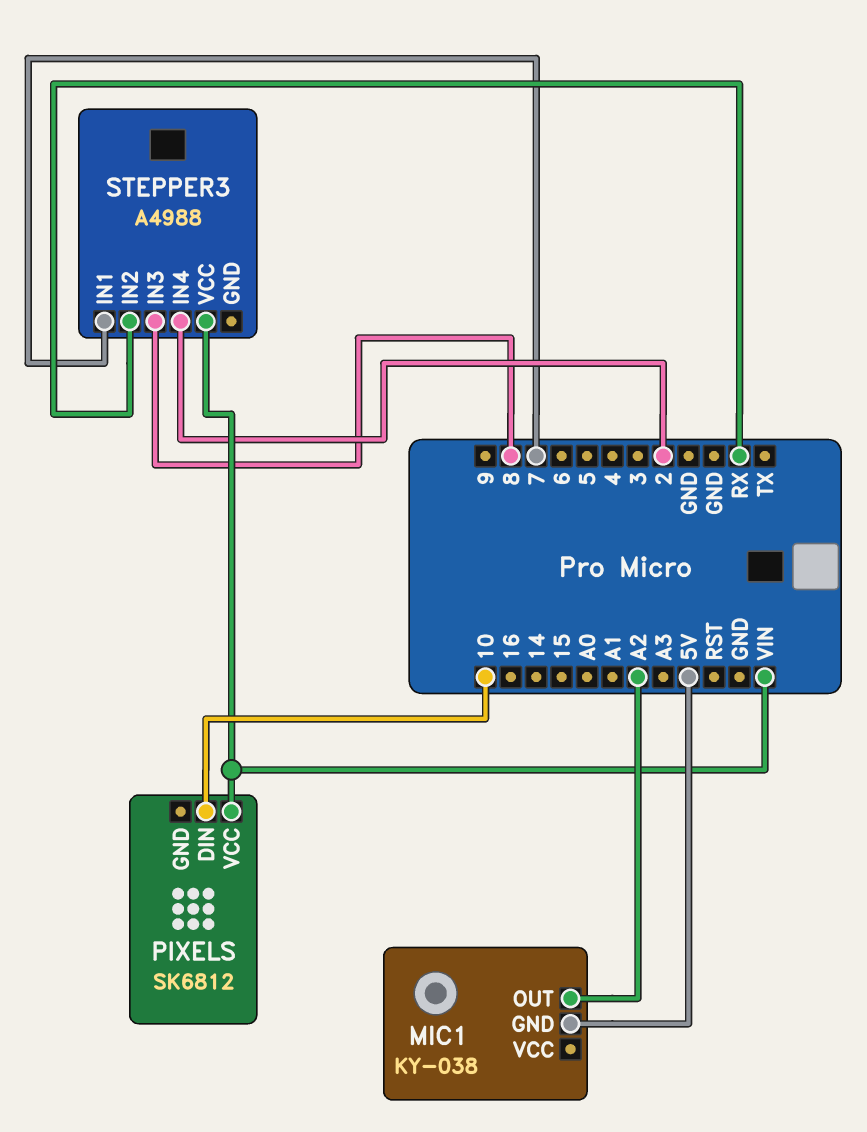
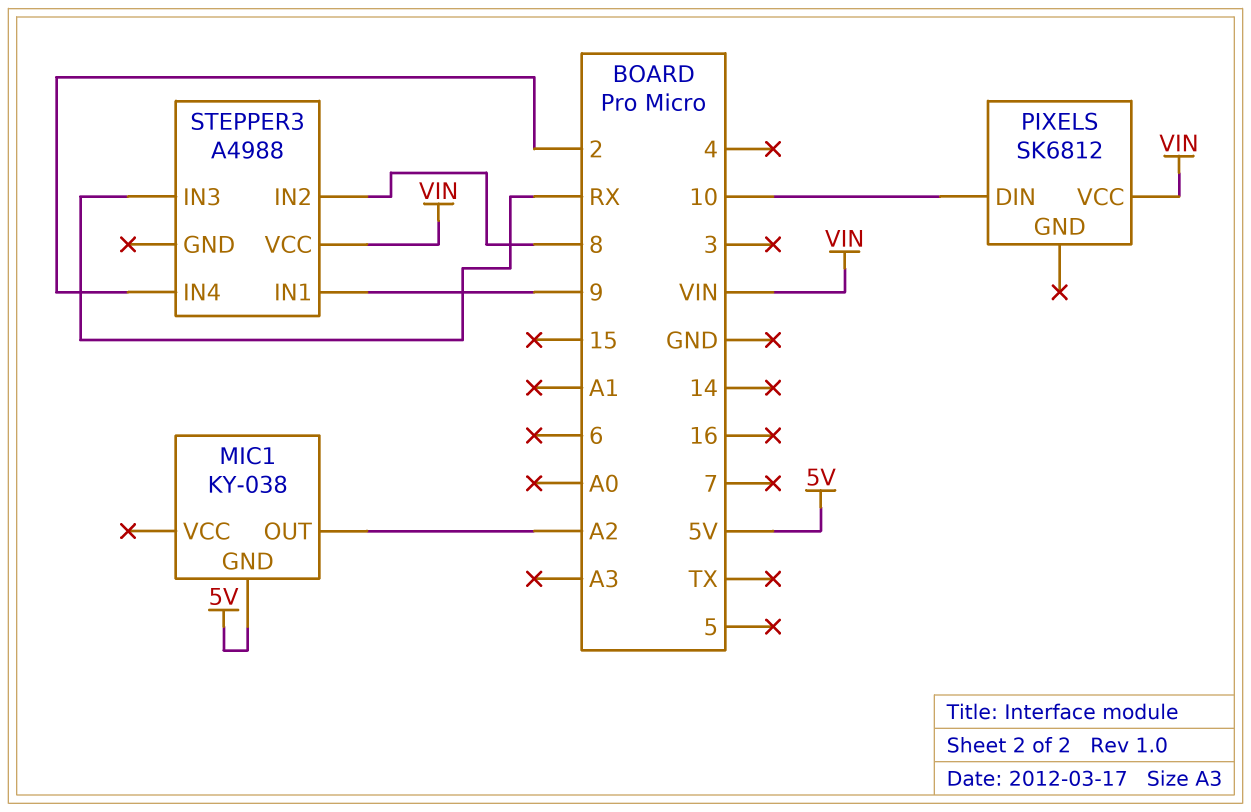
STEPPER3 pin IN1: 7 -> 9
STEPPER3 pin IN2: RX -> 8
STEPPER3 pin IN3: 8 -> RX

